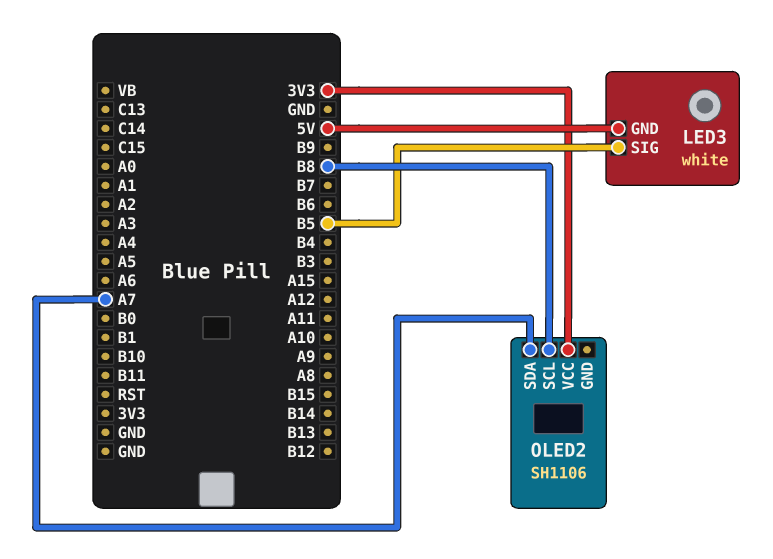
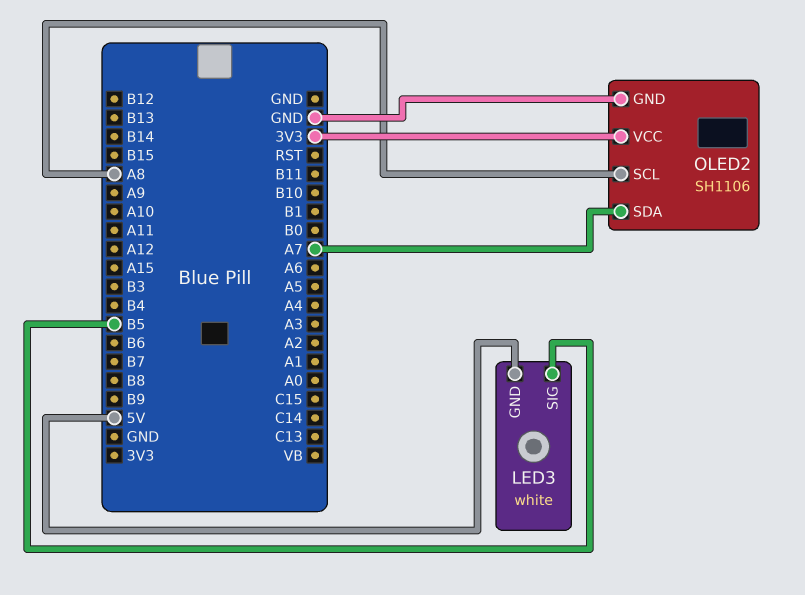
OLED2 pin GND: none -> GND
OLED2 pin SCL: B8 -> A8

